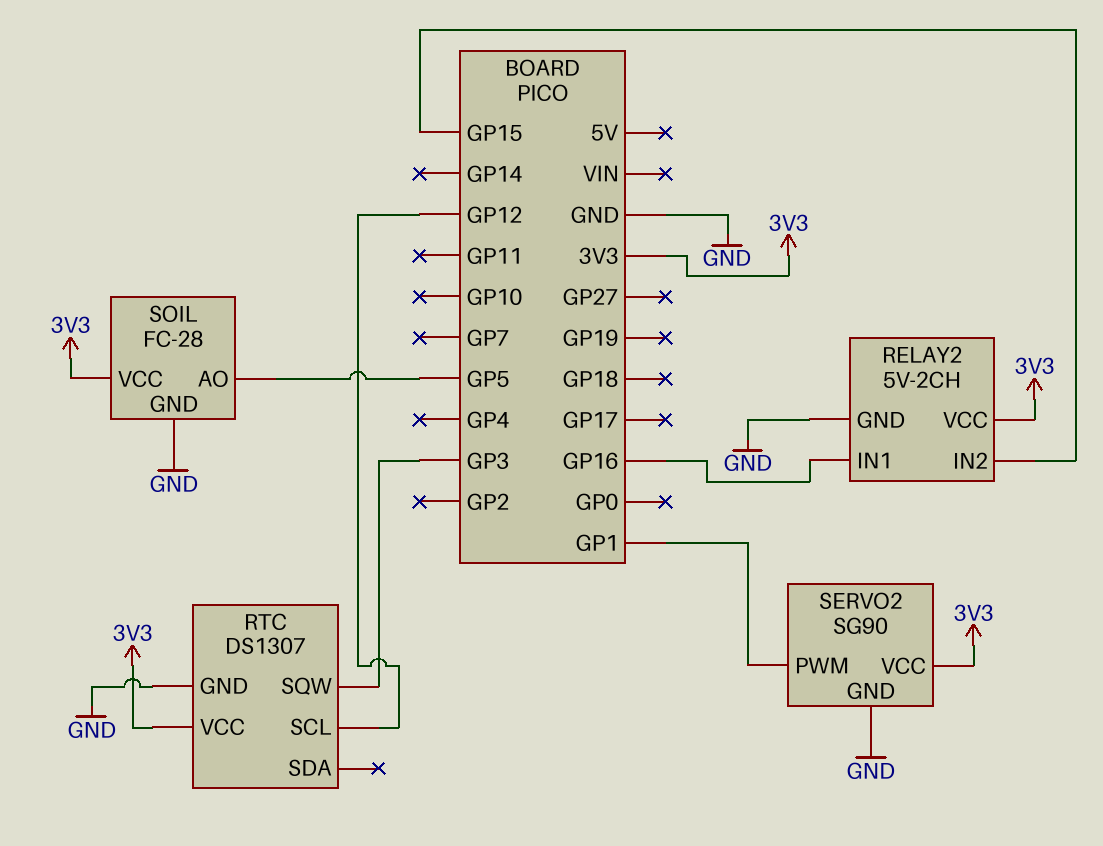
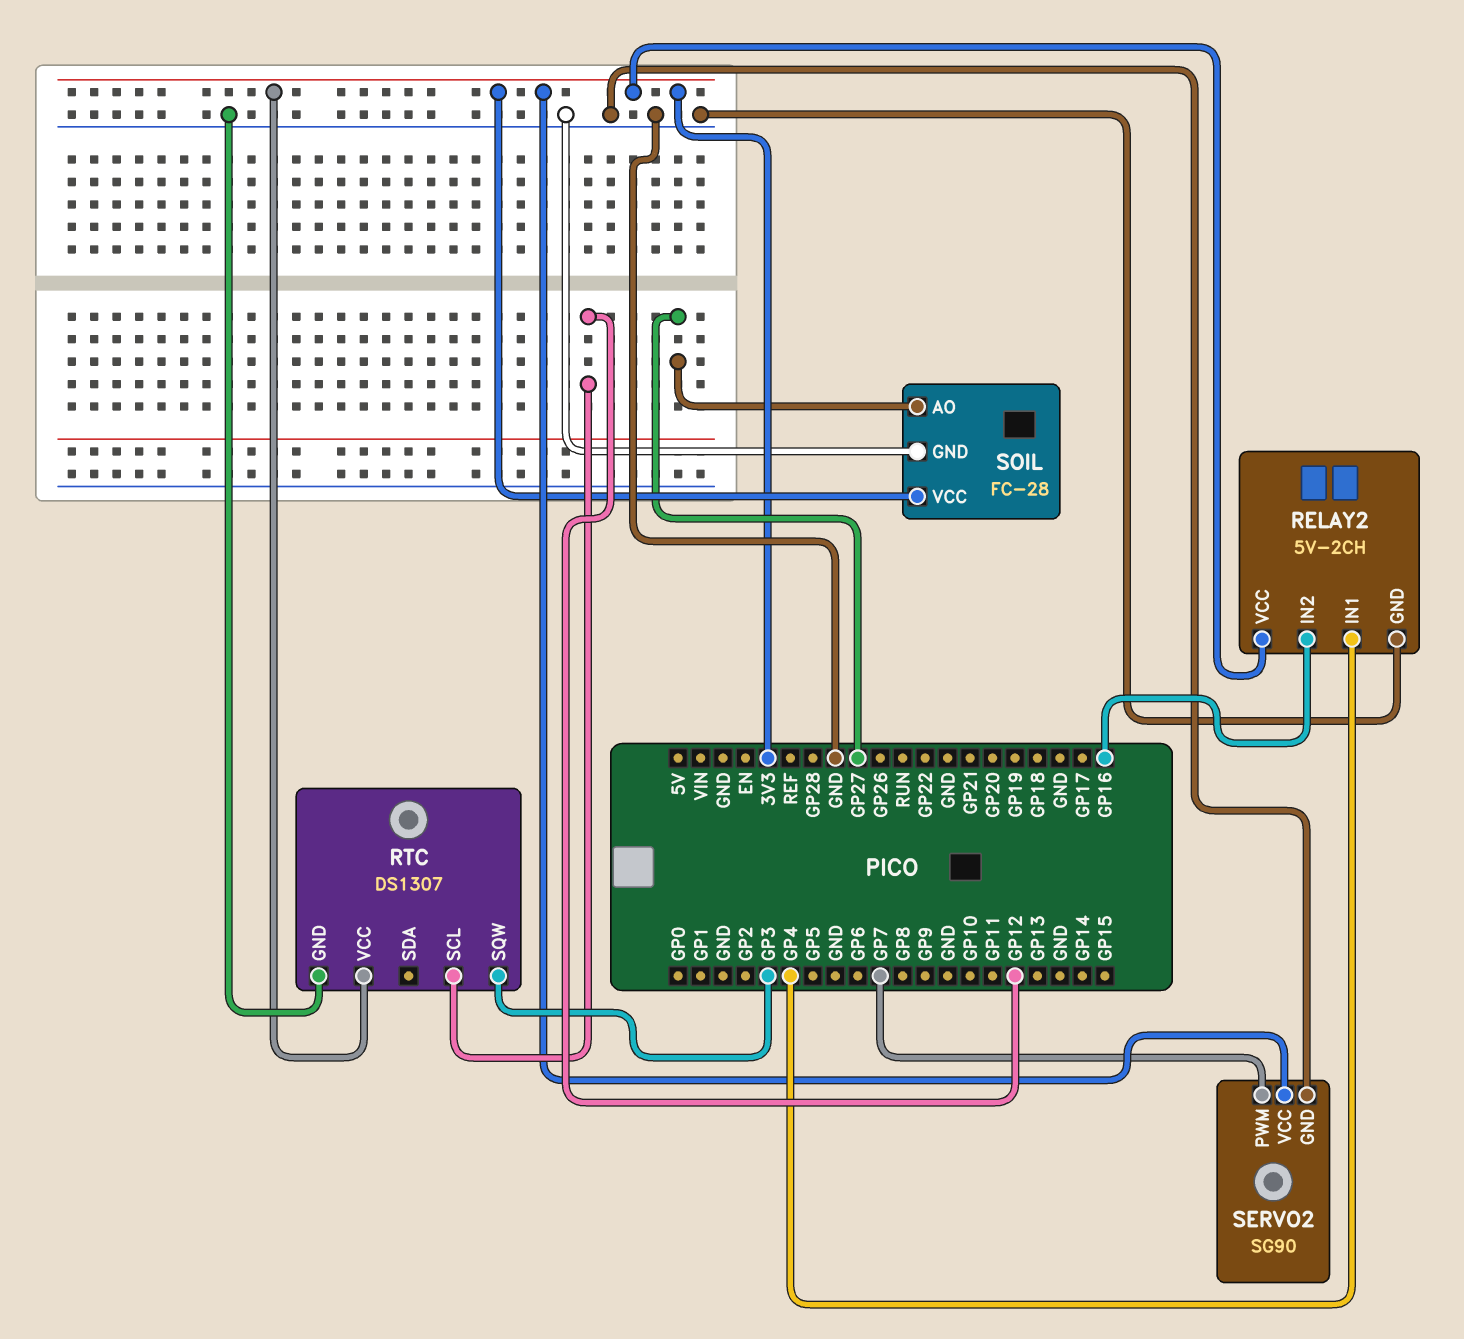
RELAY2 pin IN1: GP16 -> GP4
RELAY2 pin IN2: GP15 -> GP16
SERVO2 pin PWM: GP1 -> GP7
SOIL pin AO: GP5 -> GP27

